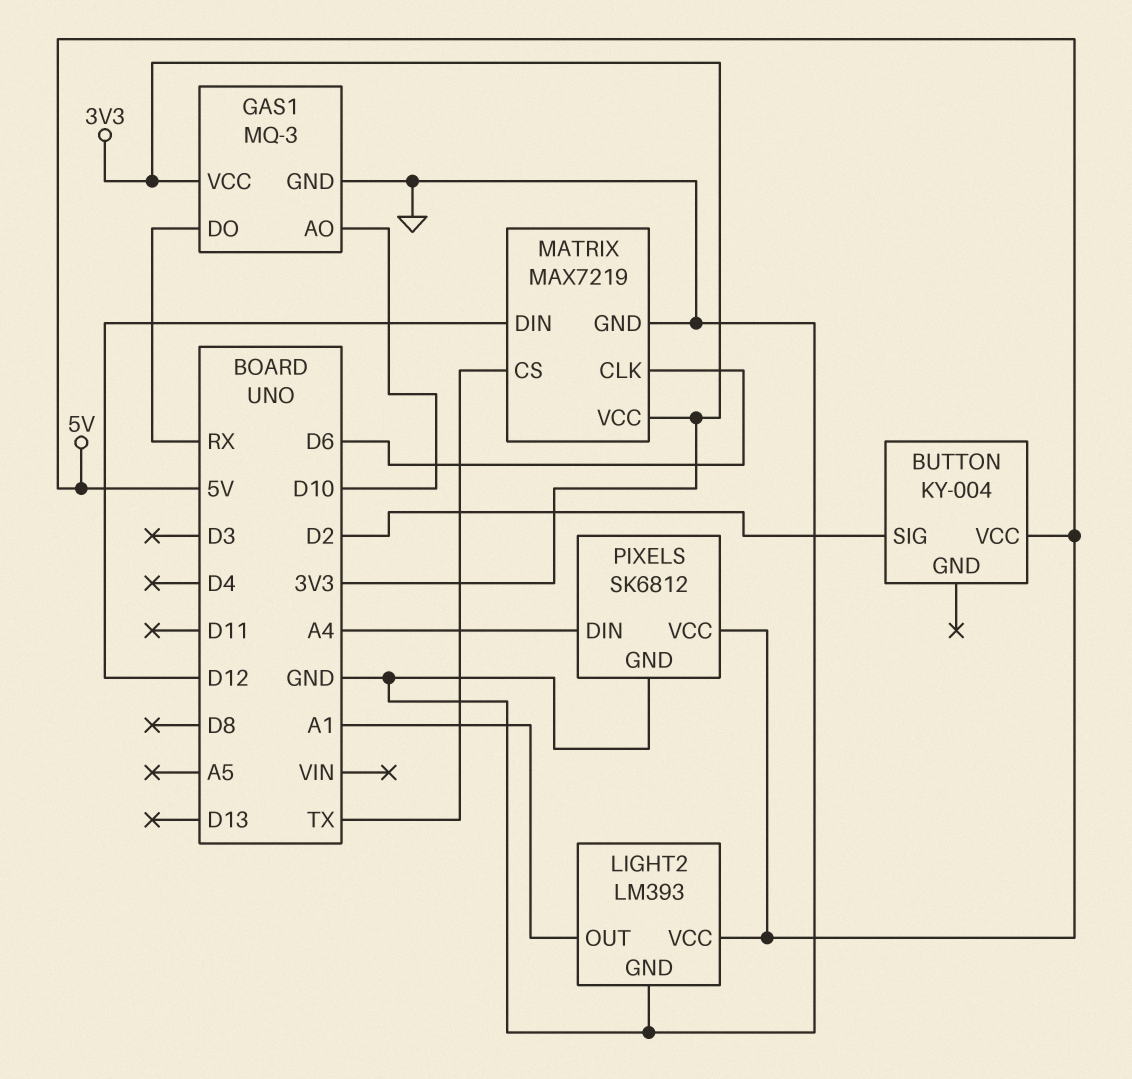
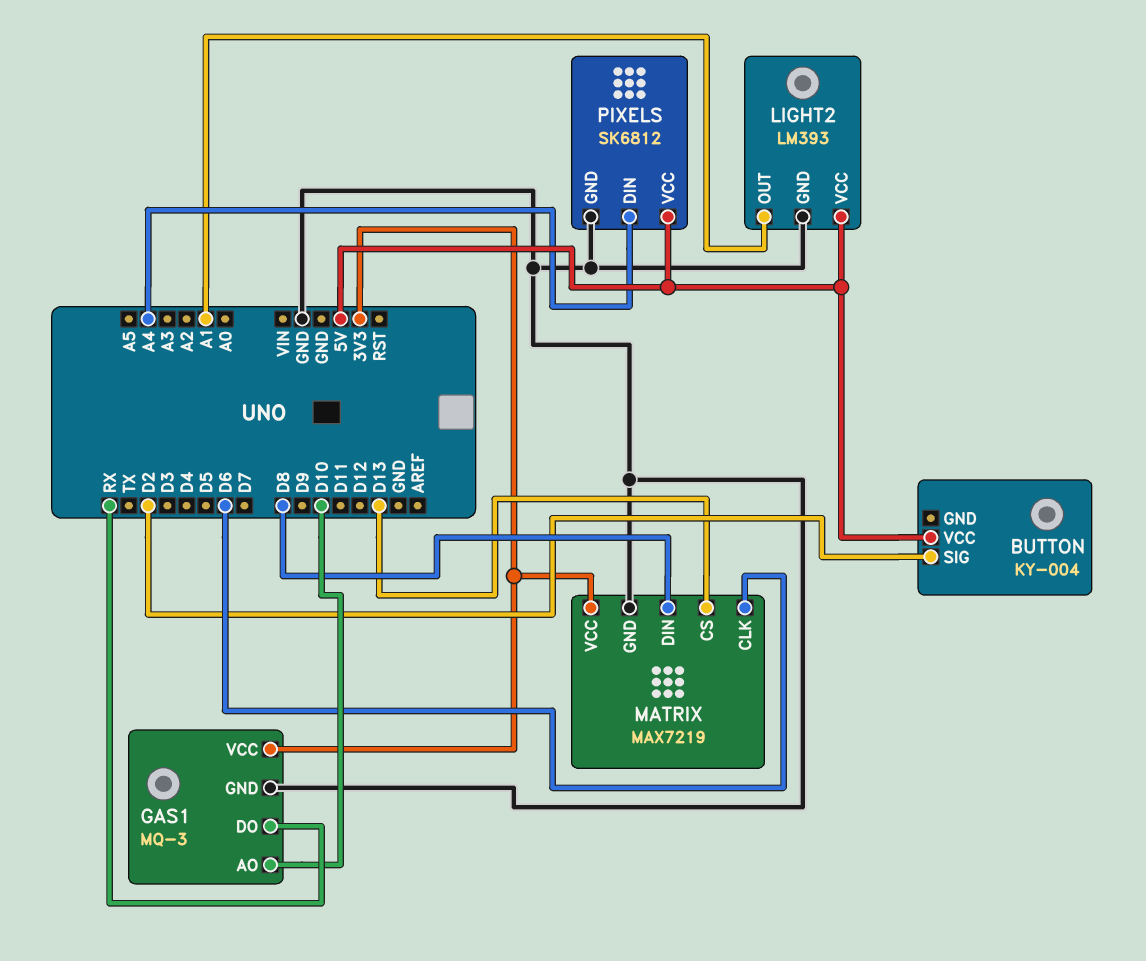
MATRIX pin CS: TX -> D13
MATRIX pin DIN: D12 -> D8

